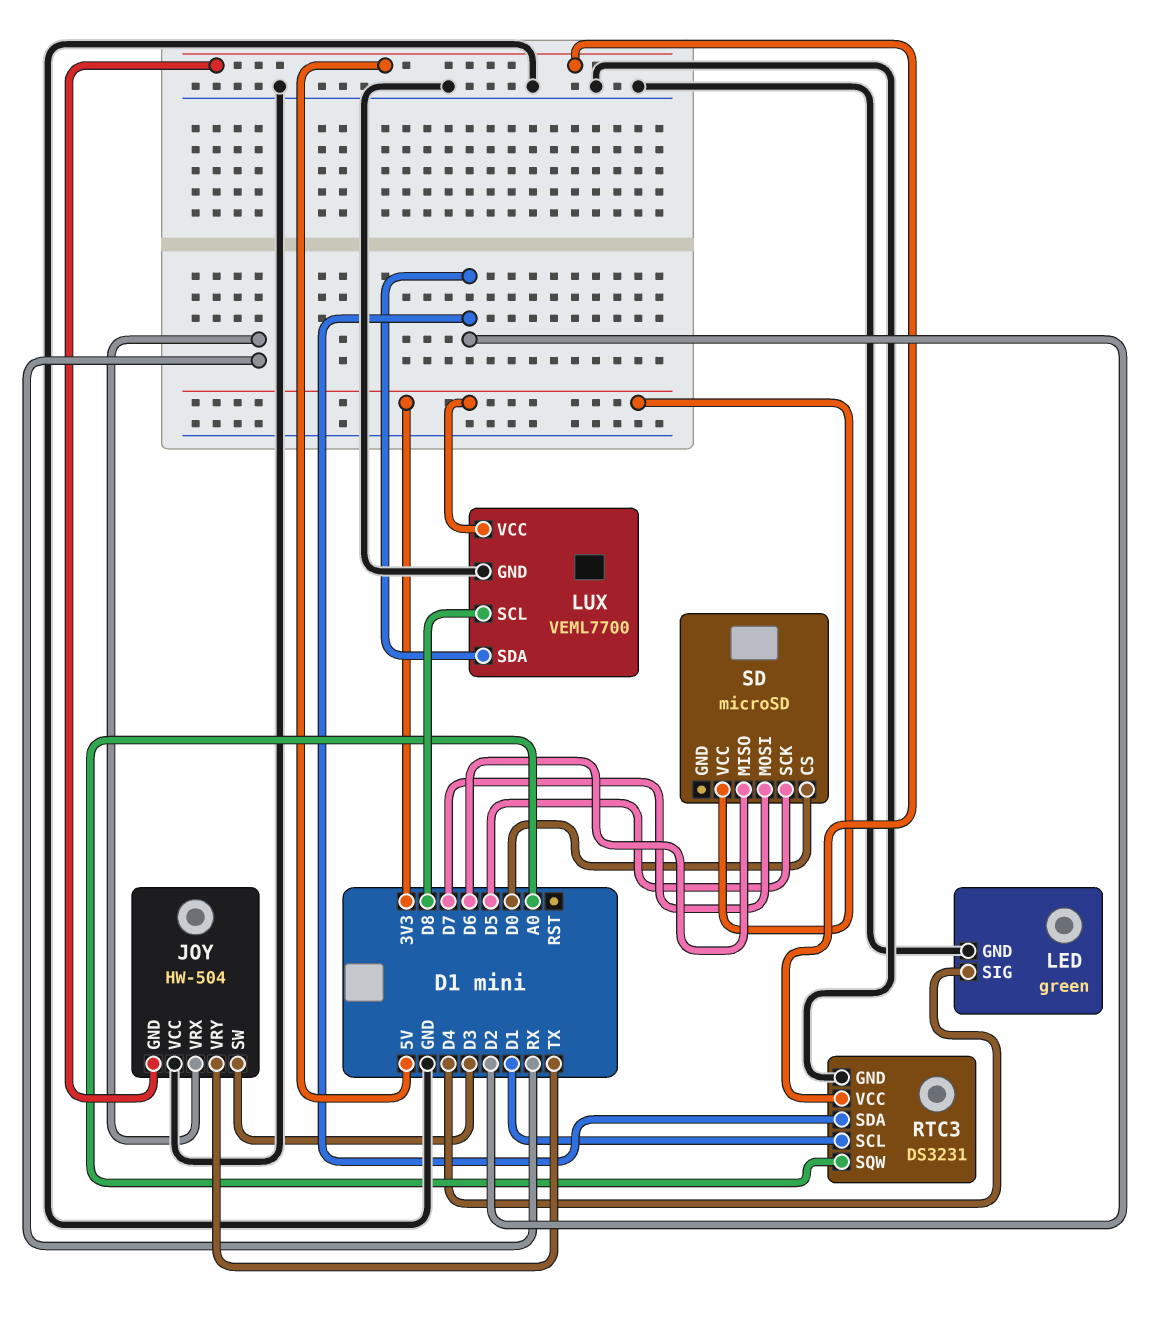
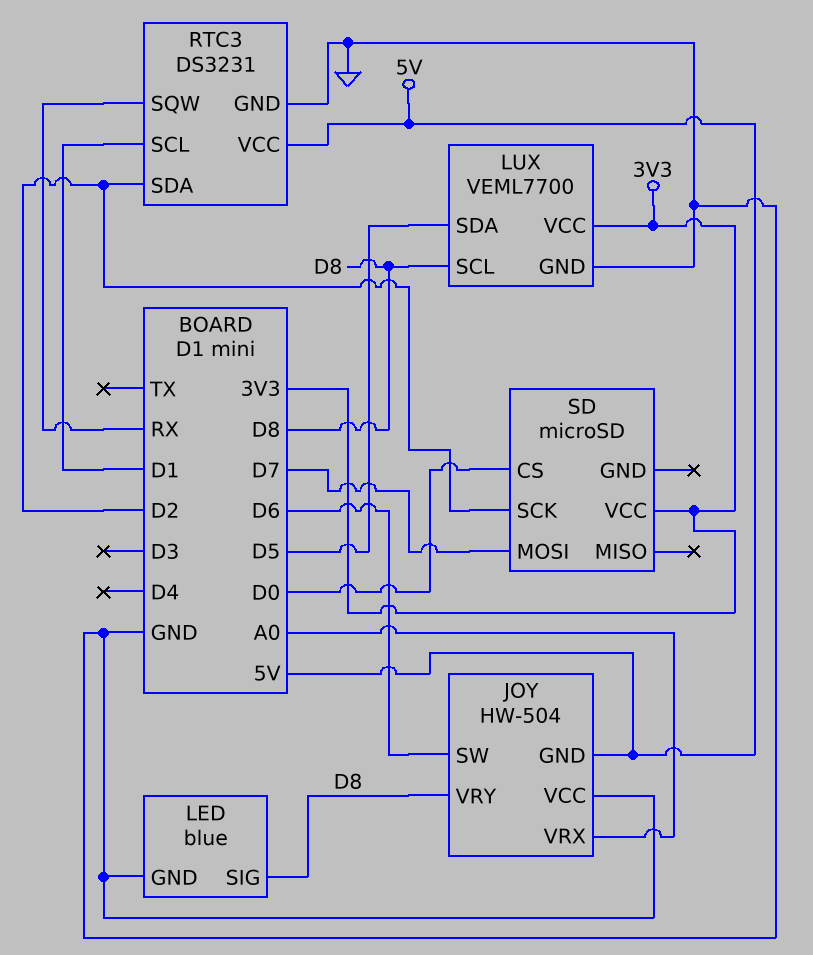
JOY pin SW: D3 -> D6
JOY pin VRX: RX -> A0
JOY pin VRY: TX -> D8
LED: green -> blue
LED pin SIG: D4 -> D8
LUX pin SDA: D2 -> D5
RTC3 pin SQW: A0 -> RX
SD pin MISO: D6 -> none
SD pin SCK: D5 -> D2

